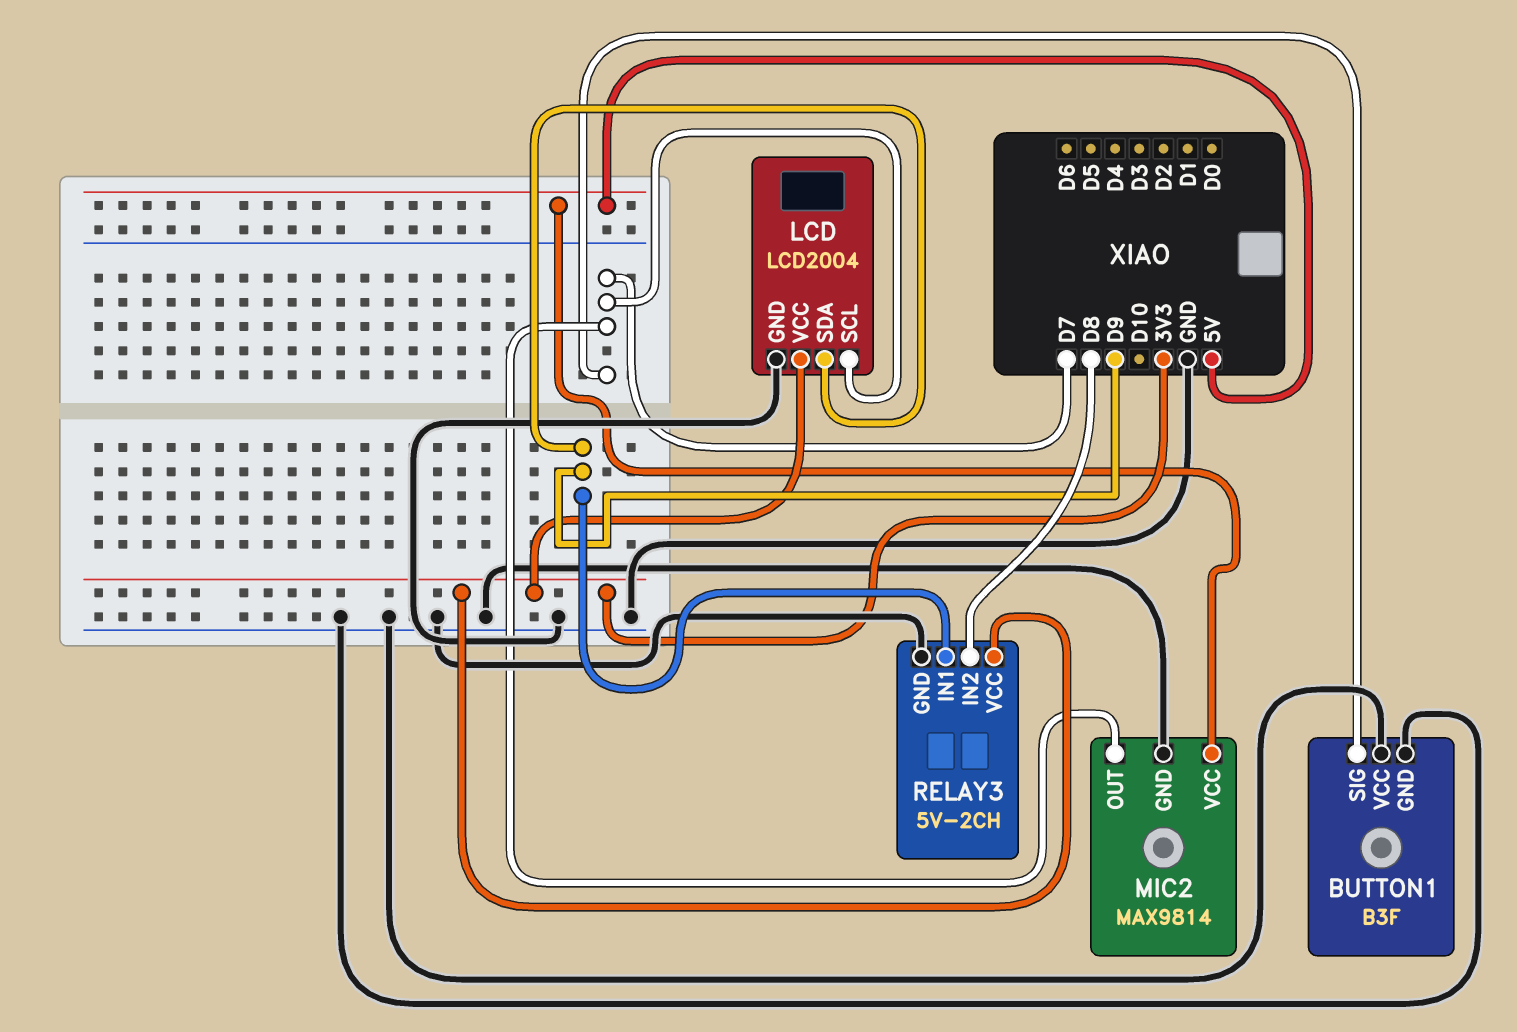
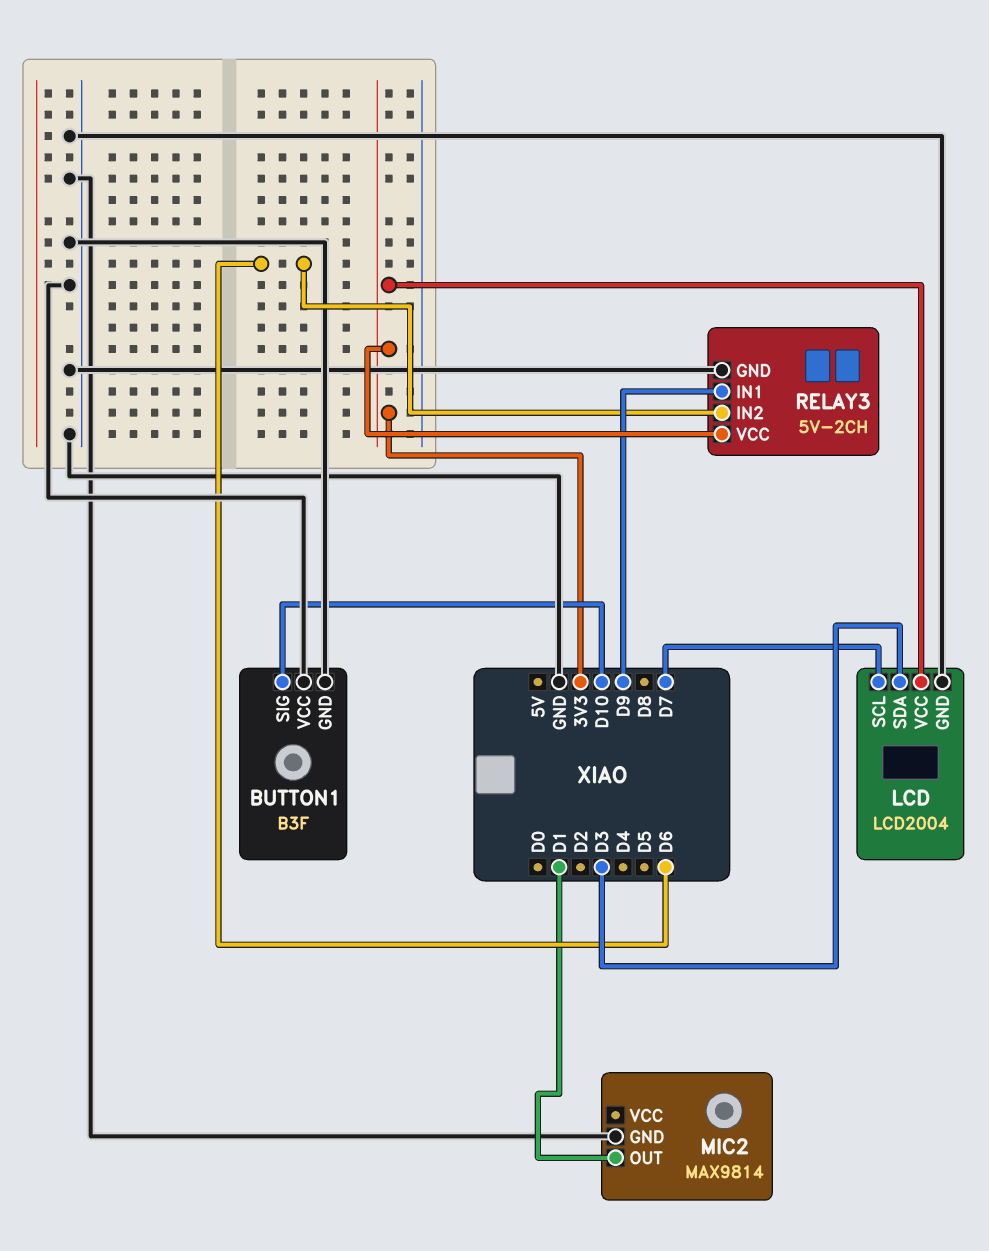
BUTTON1 pin SIG: D7 -> D10
LCD pin SDA: D9 -> D3
MIC2 pin OUT: D7 -> D1
MIC2 pin VCC: 5V -> none
RELAY3 pin IN2: D8 -> D6

